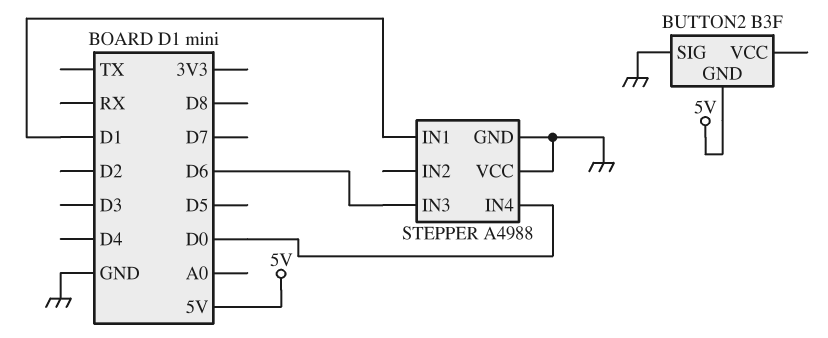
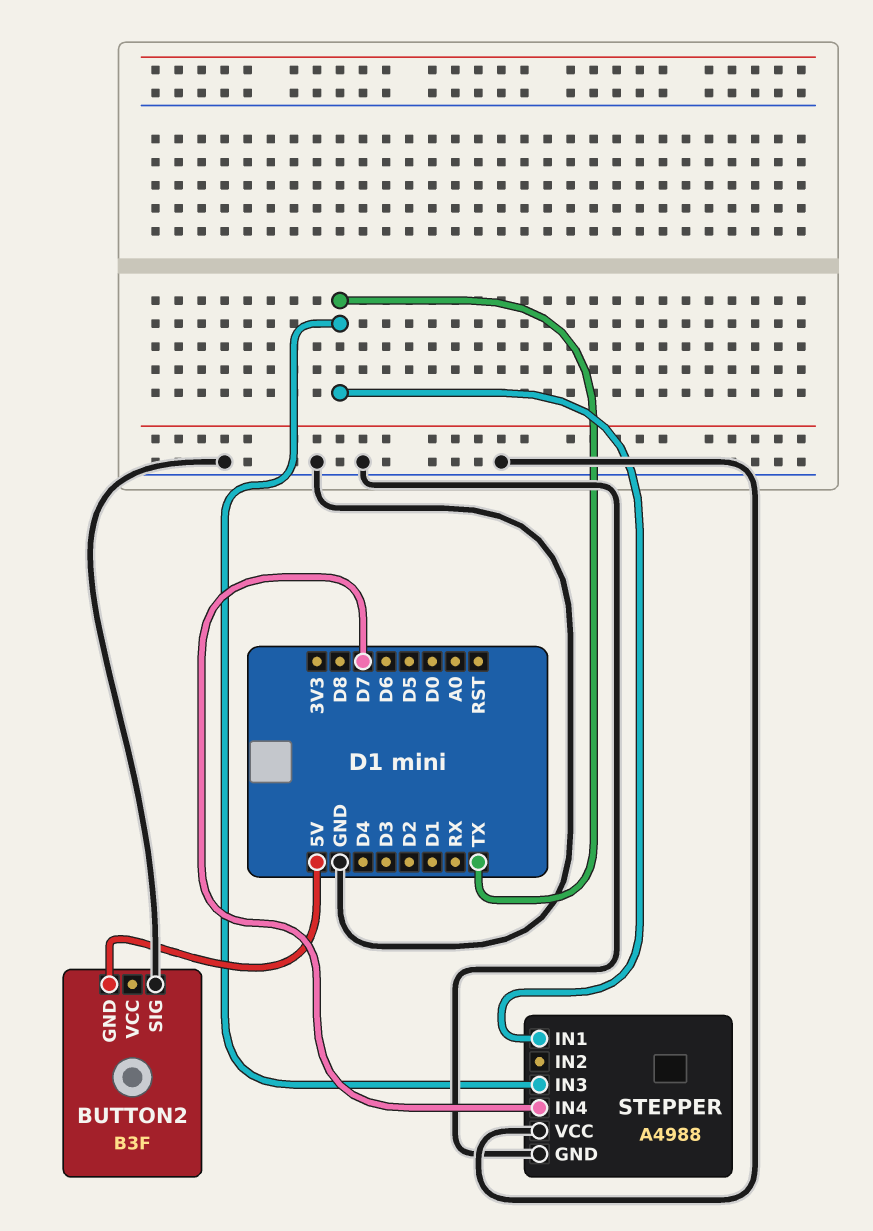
STEPPER pin IN1: D1 -> TX
STEPPER pin IN3: D6 -> TX
STEPPER pin IN4: D0 -> D7

